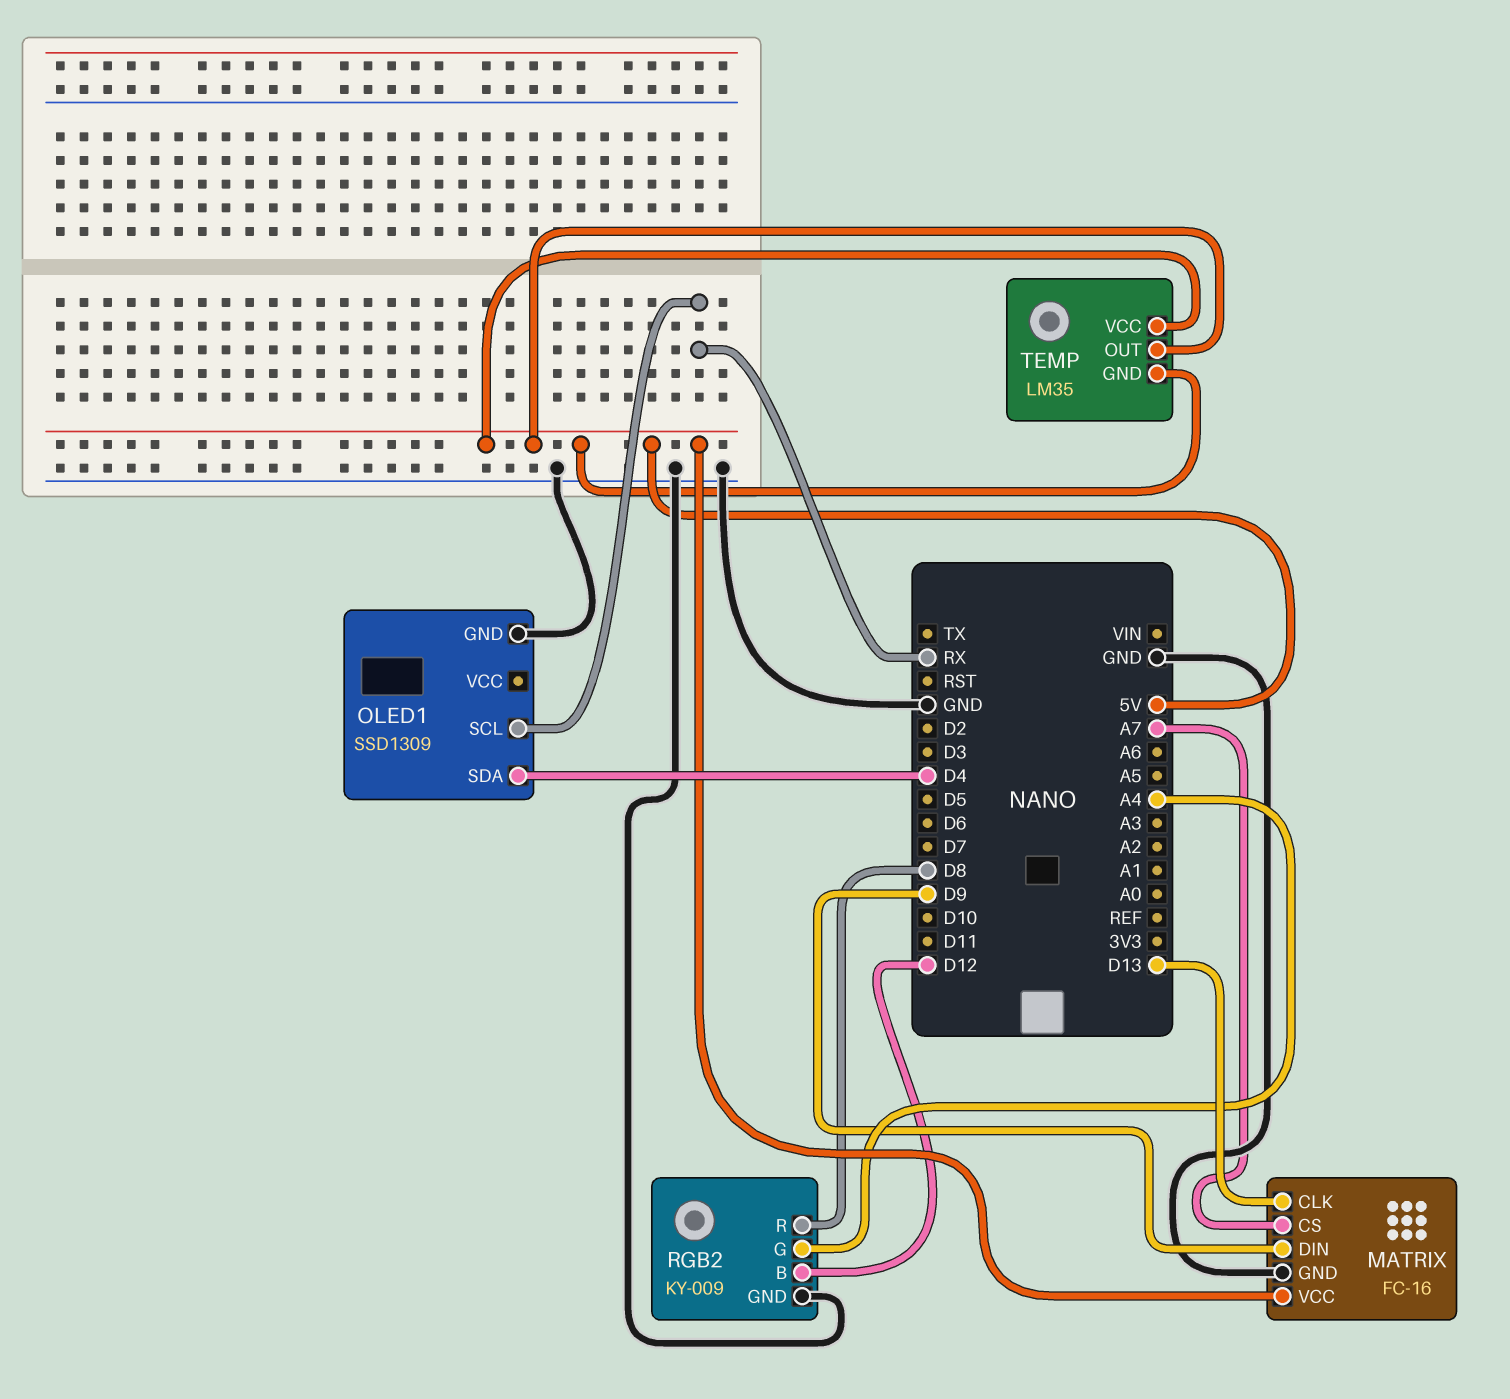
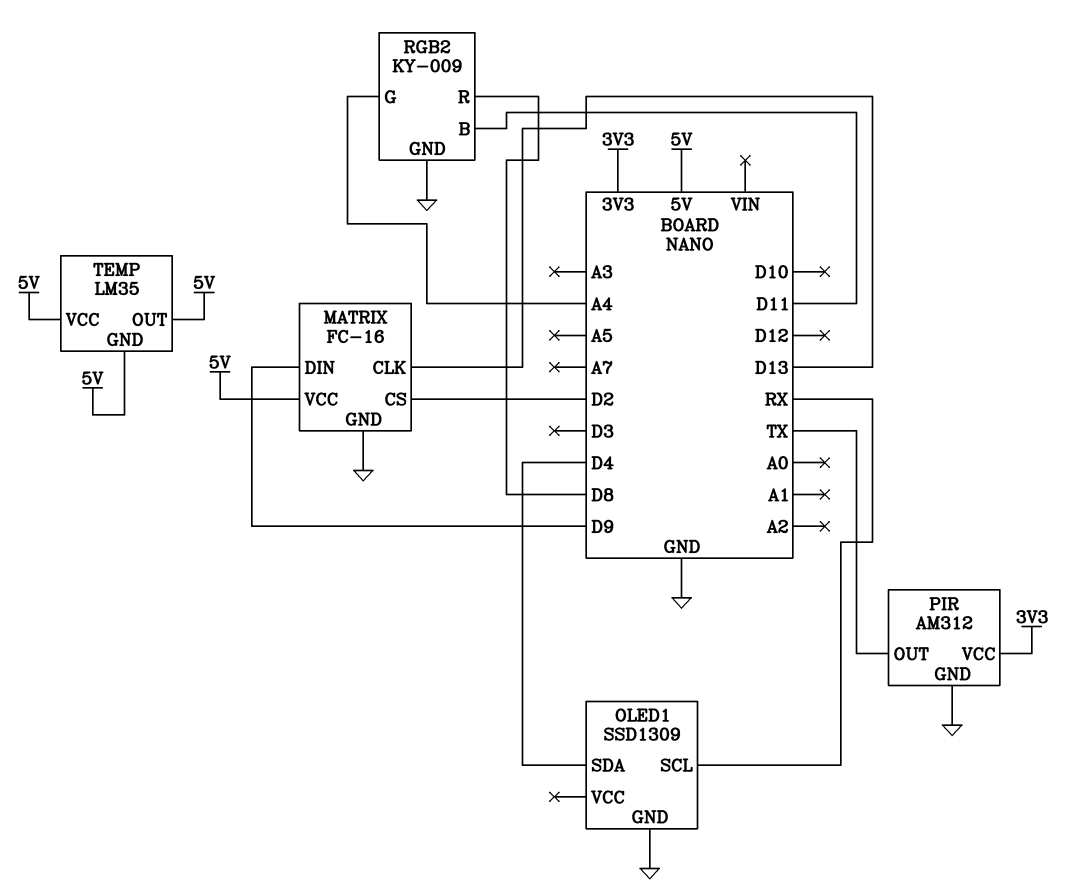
MATRIX pin CS: A7 -> D2
PIR: none -> AM312
PIR pin GND: none -> GND
PIR pin OUT: none -> TX
PIR pin VCC: none -> 3V3
RGB2 pin B: D12 -> D11

